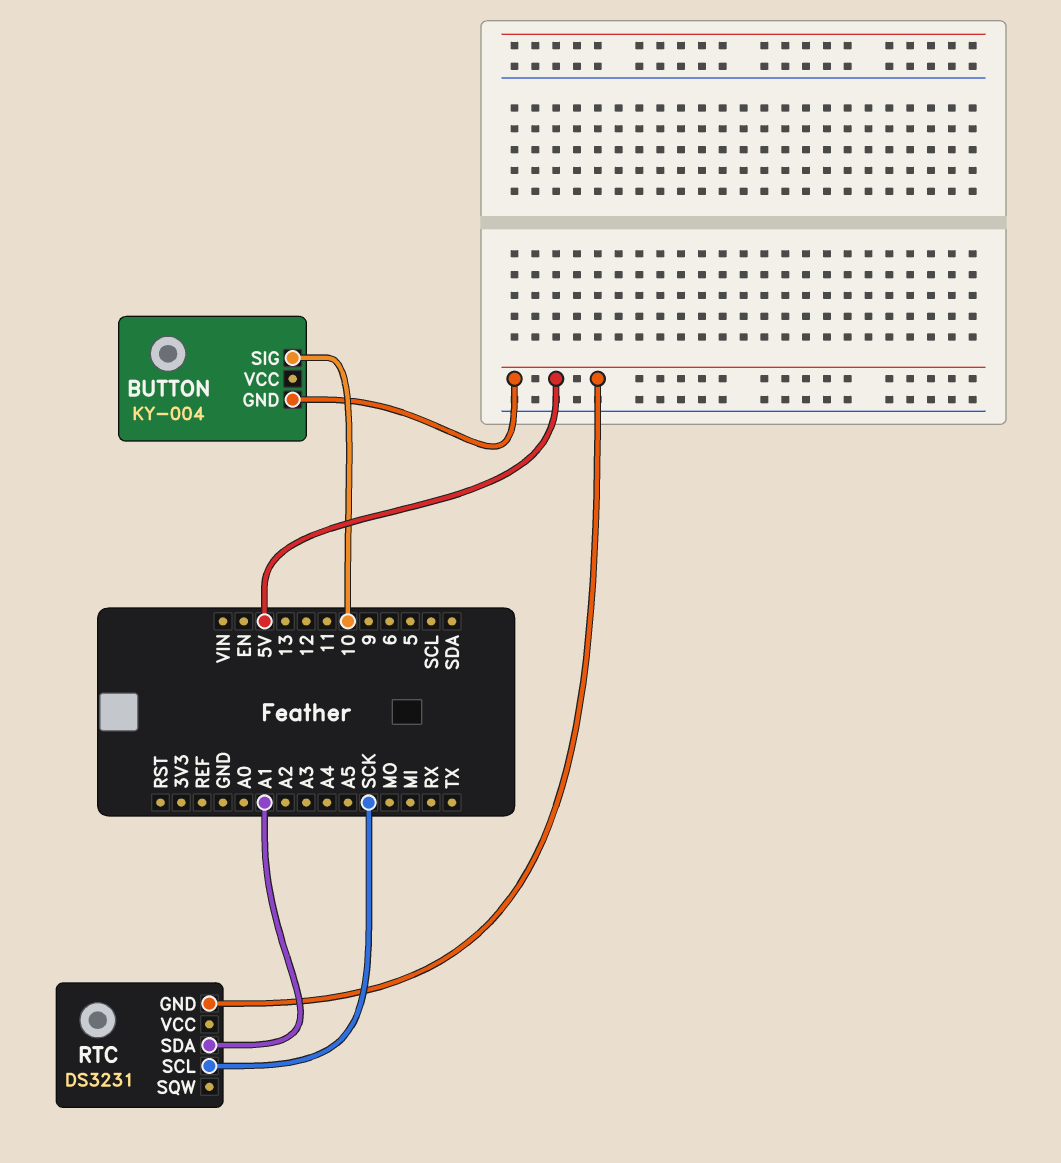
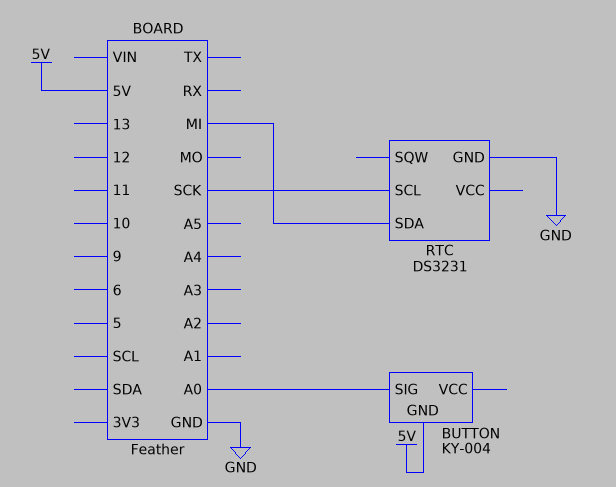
BUTTON pin SIG: 10 -> A0
RTC pin GND: 5V -> GND
RTC pin SDA: A1 -> MI

